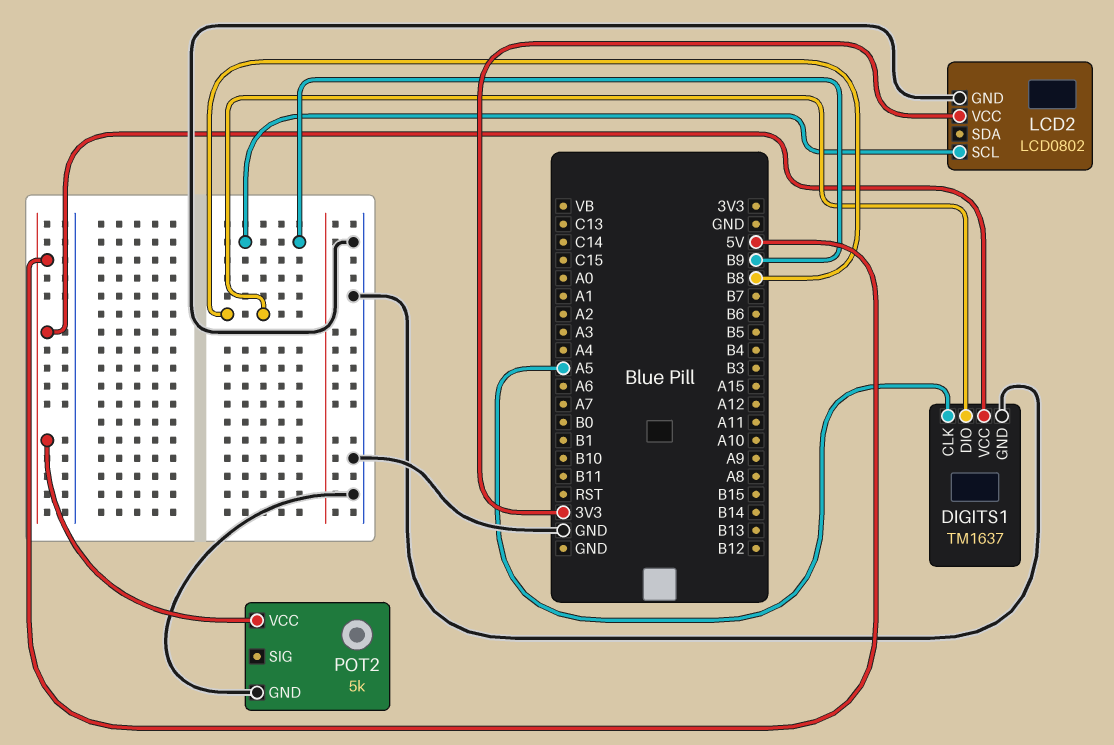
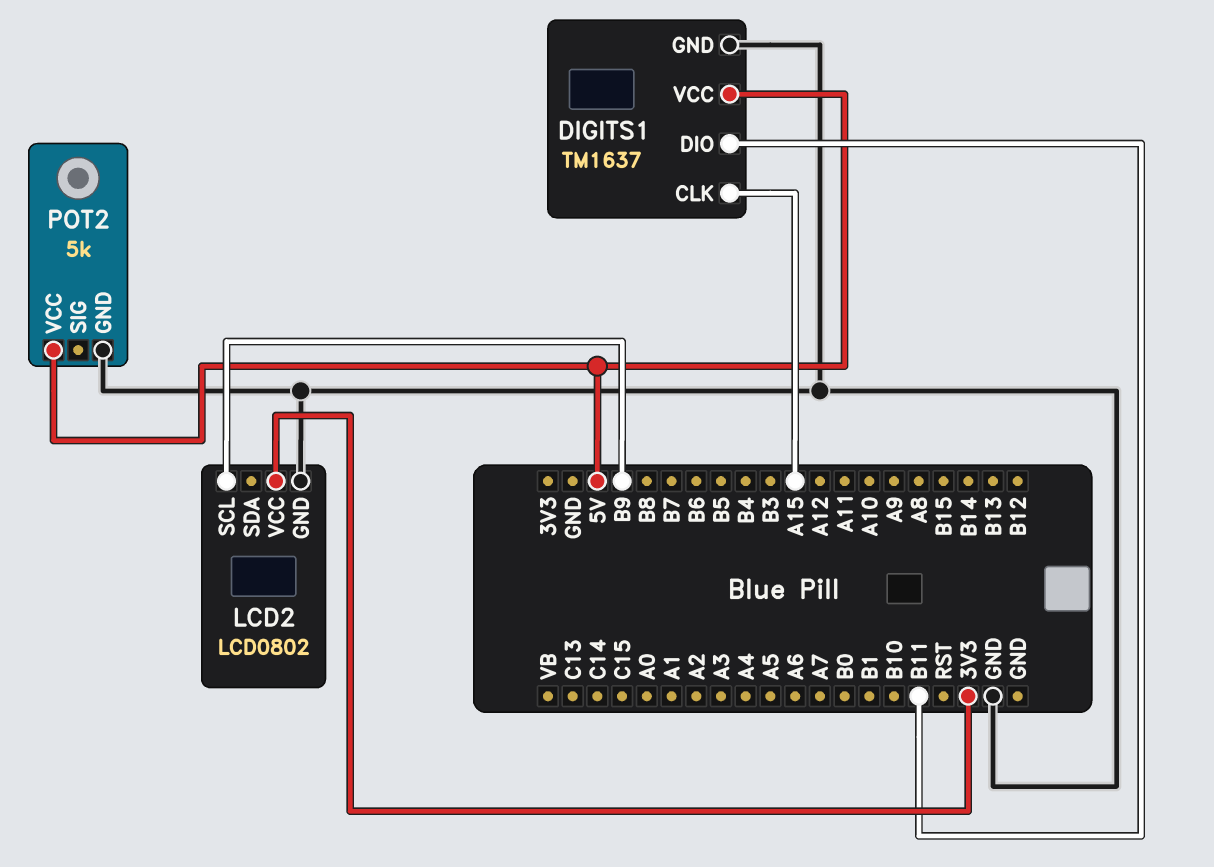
DIGITS1 pin CLK: A5 -> A15
DIGITS1 pin DIO: B8 -> B11

